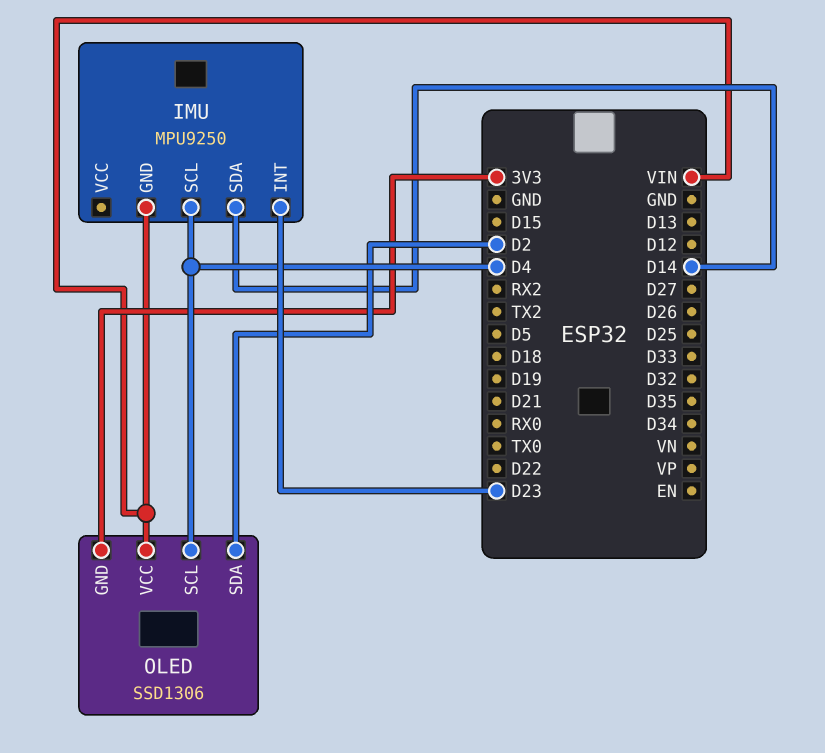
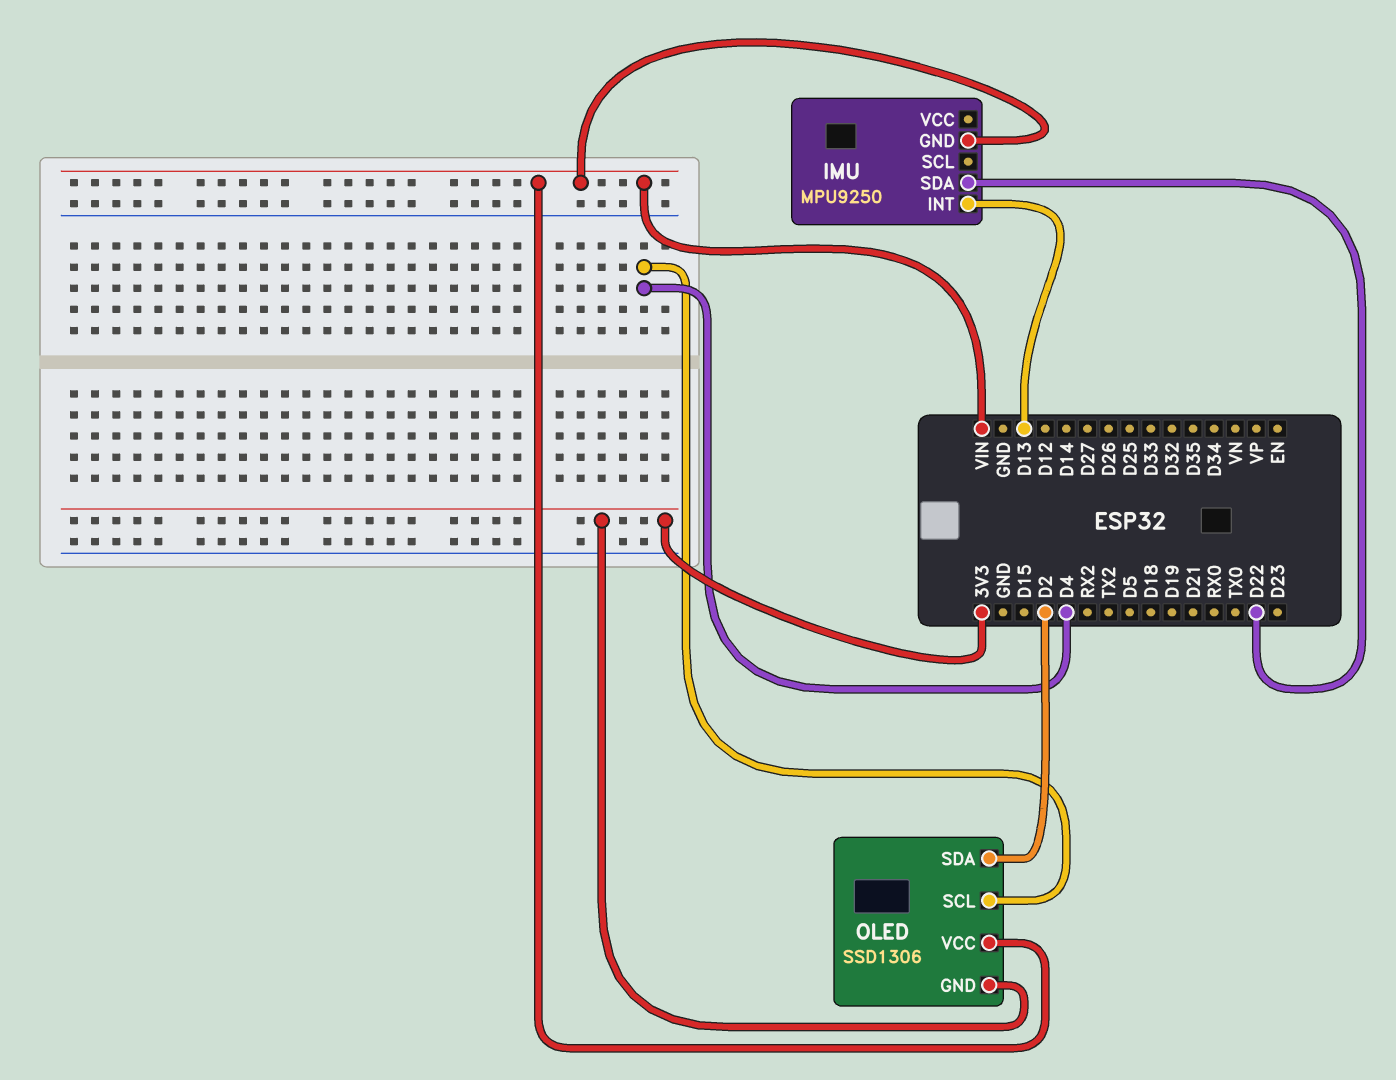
IMU pin INT: D23 -> D13
IMU pin SCL: D4 -> none
IMU pin SDA: D14 -> D22

